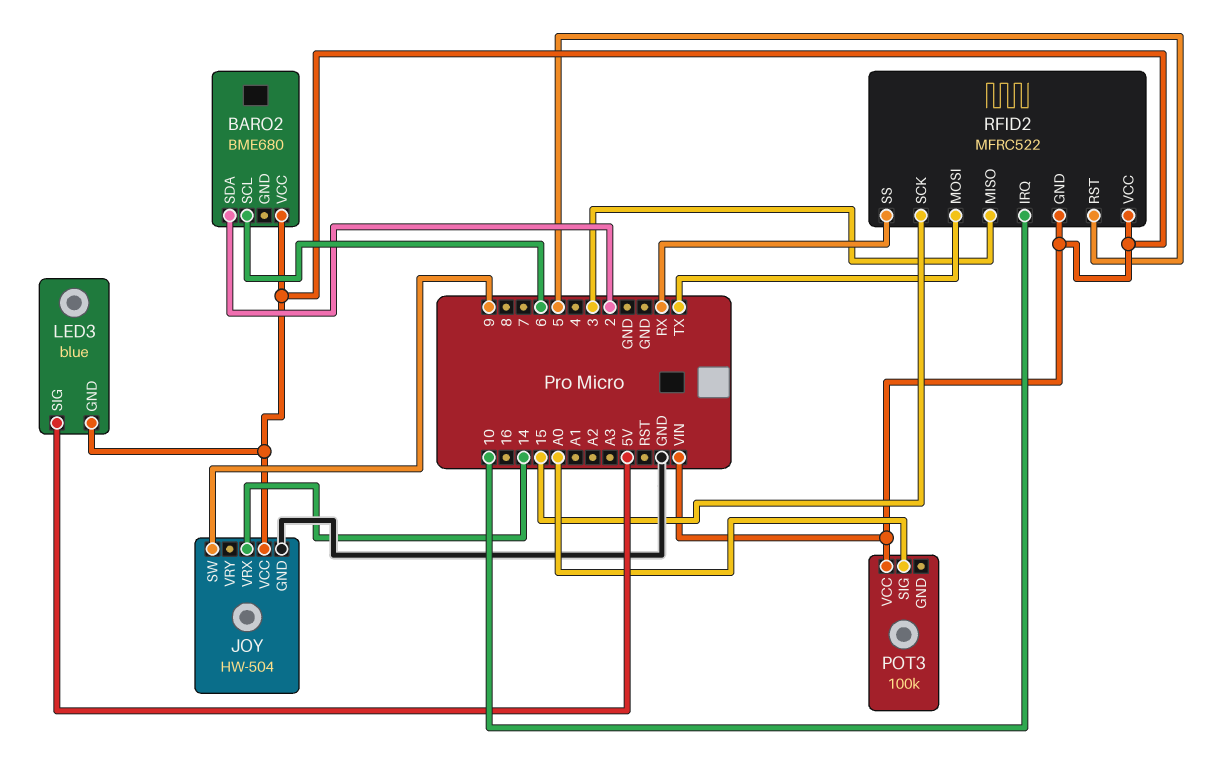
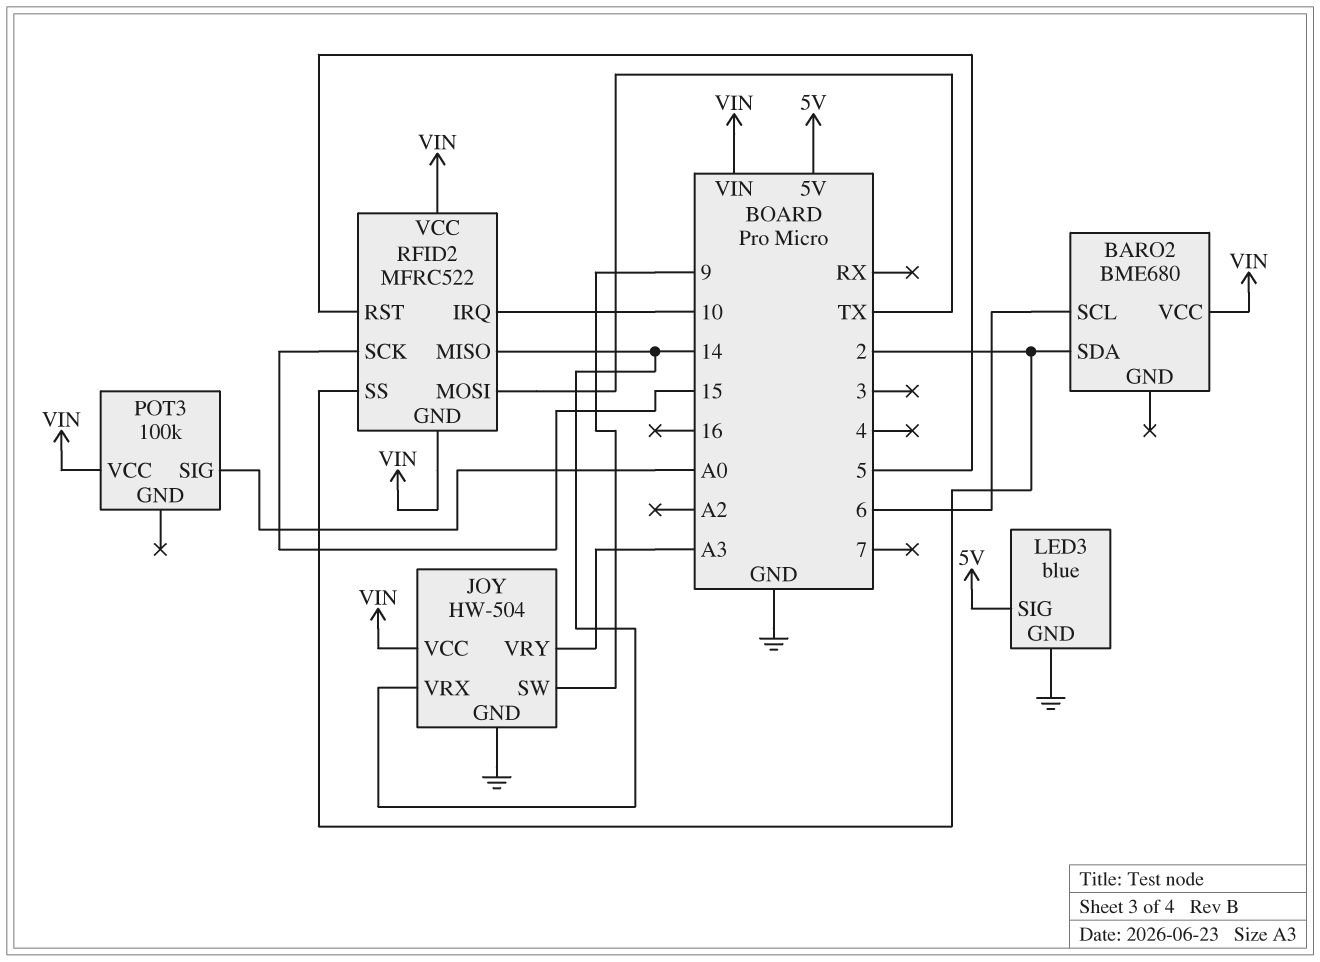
JOY pin VRY: none -> A3
LED3 pin GND: VIN -> GND
RFID2 pin MISO: 3 -> 14
RFID2 pin SS: RX -> 2

